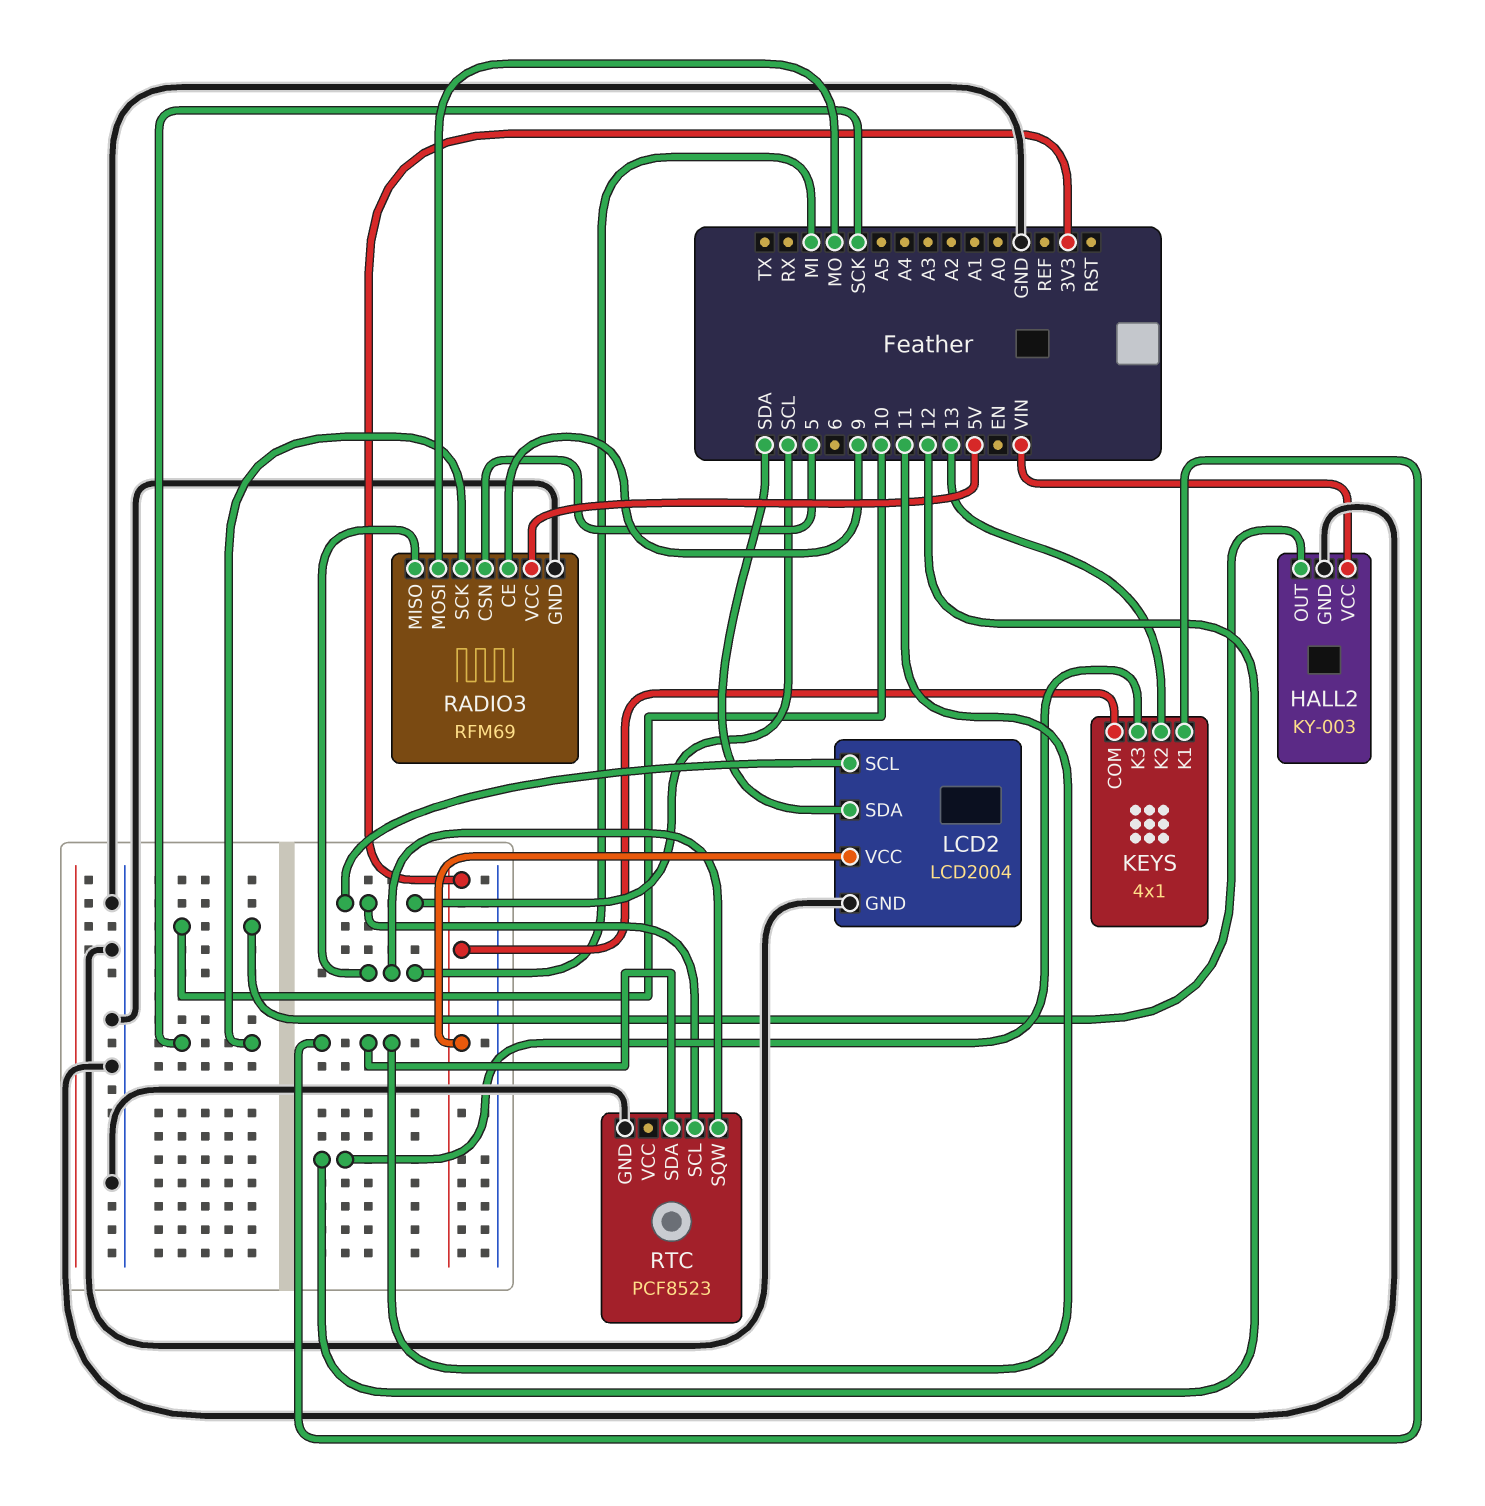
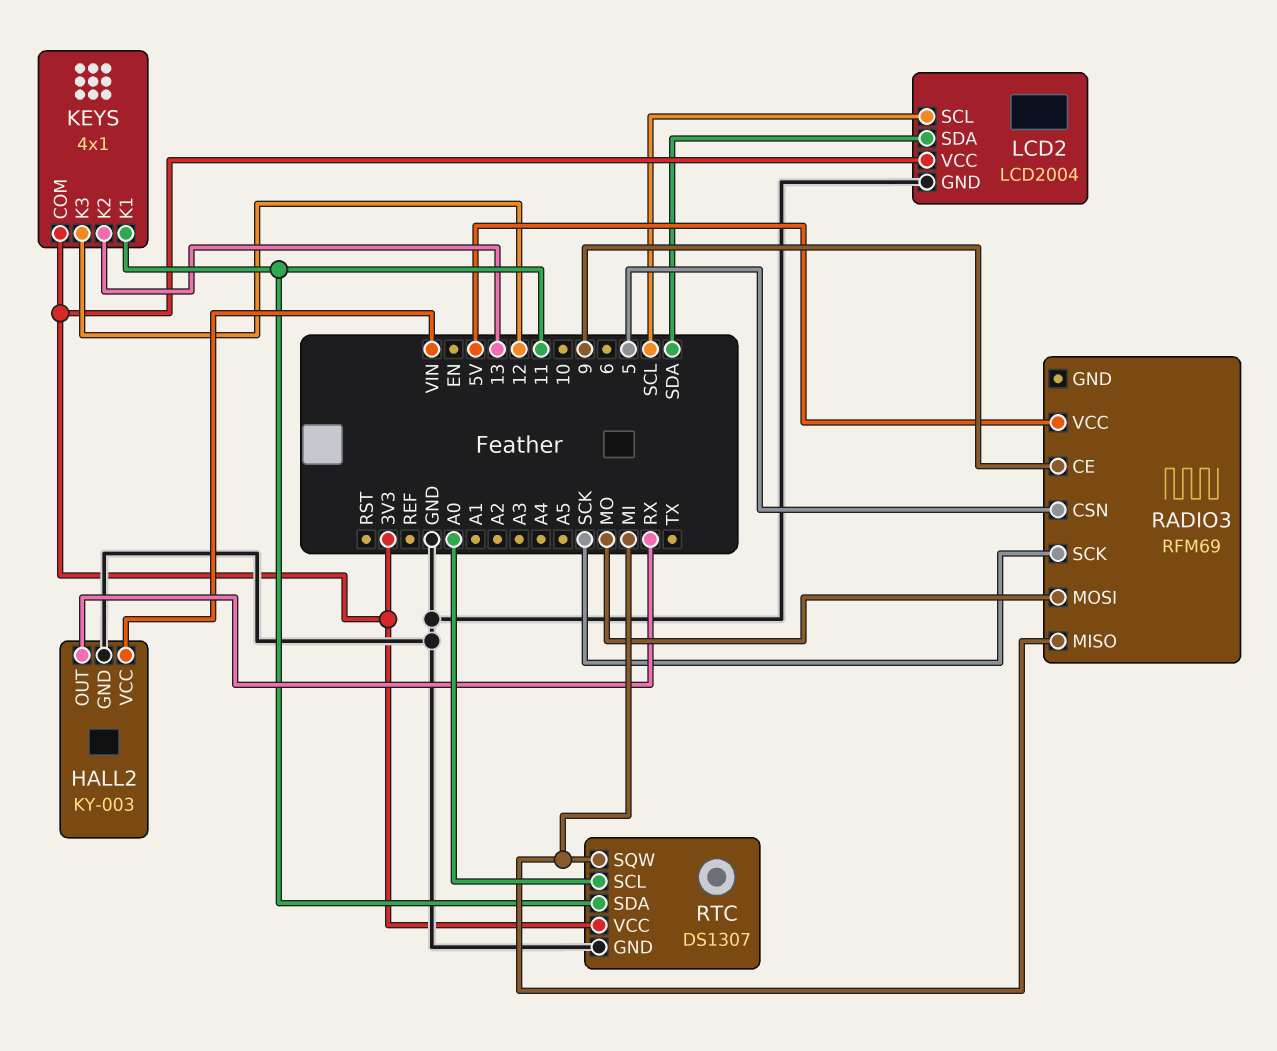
HALL2 pin OUT: 10 -> RX
RADIO3 pin GND: GND -> none
RTC: PCF8523 -> DS1307
RTC pin SCL: SCL -> A0
RTC pin VCC: none -> 3V3

